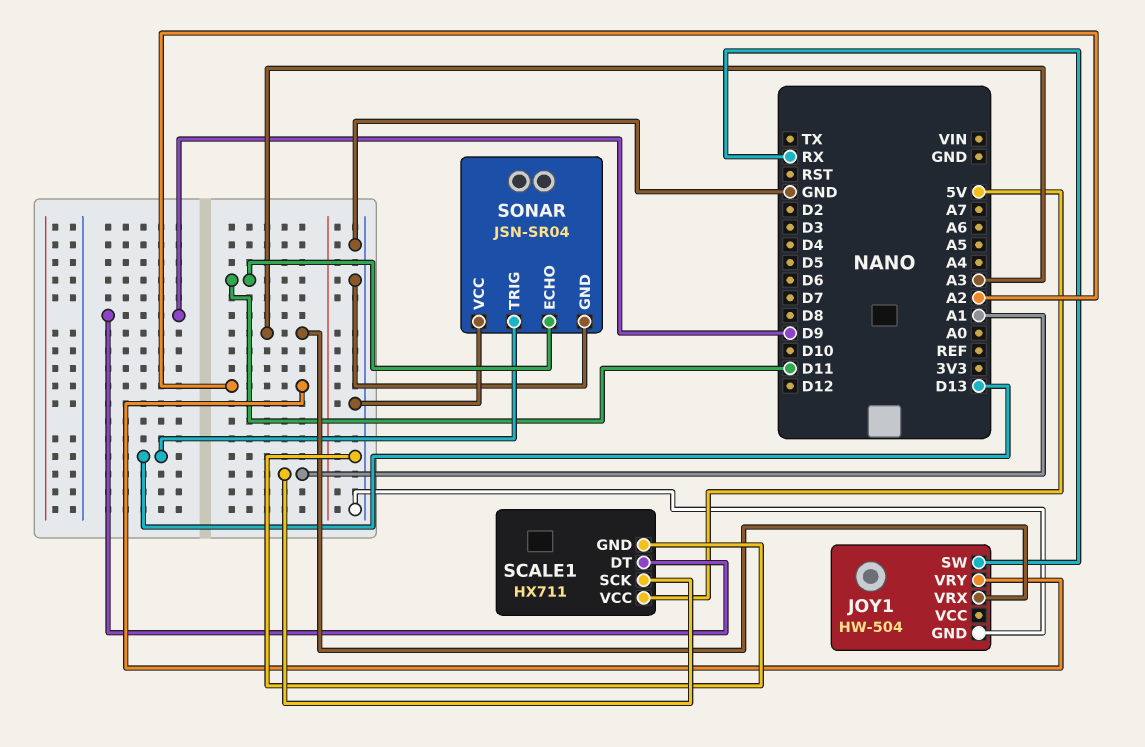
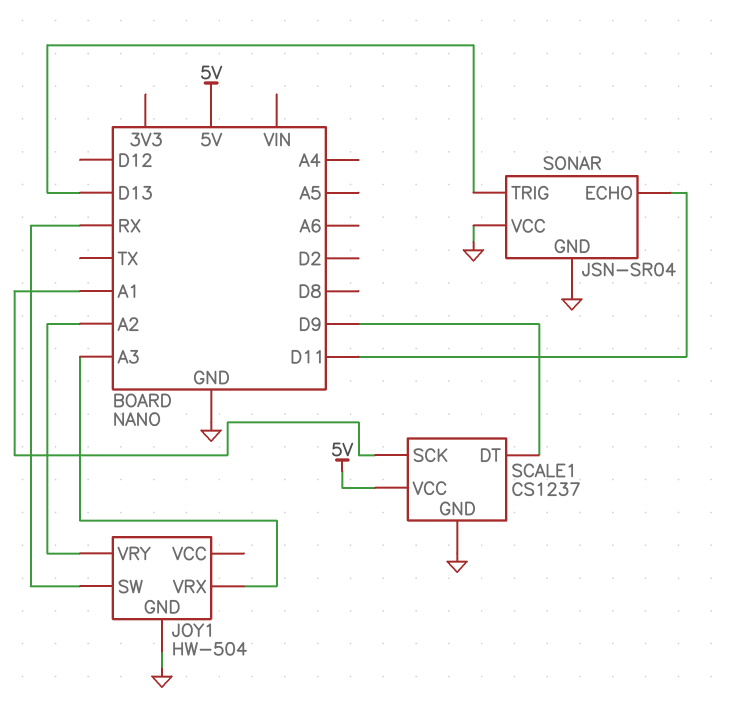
SCALE1: HX711 -> CS1237

